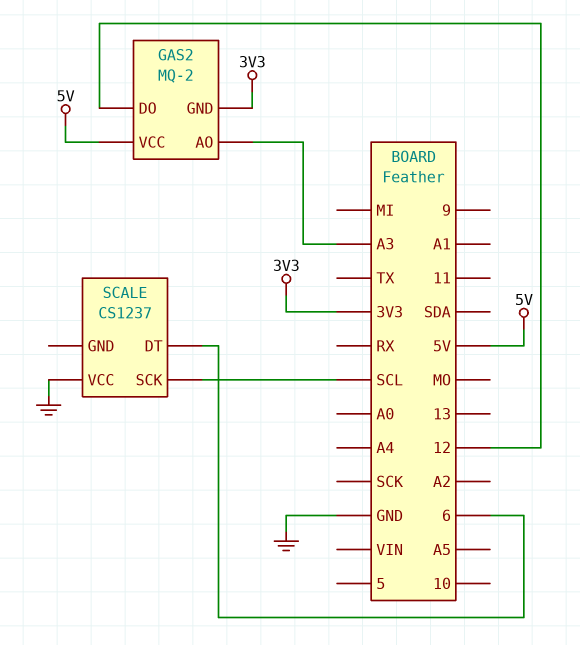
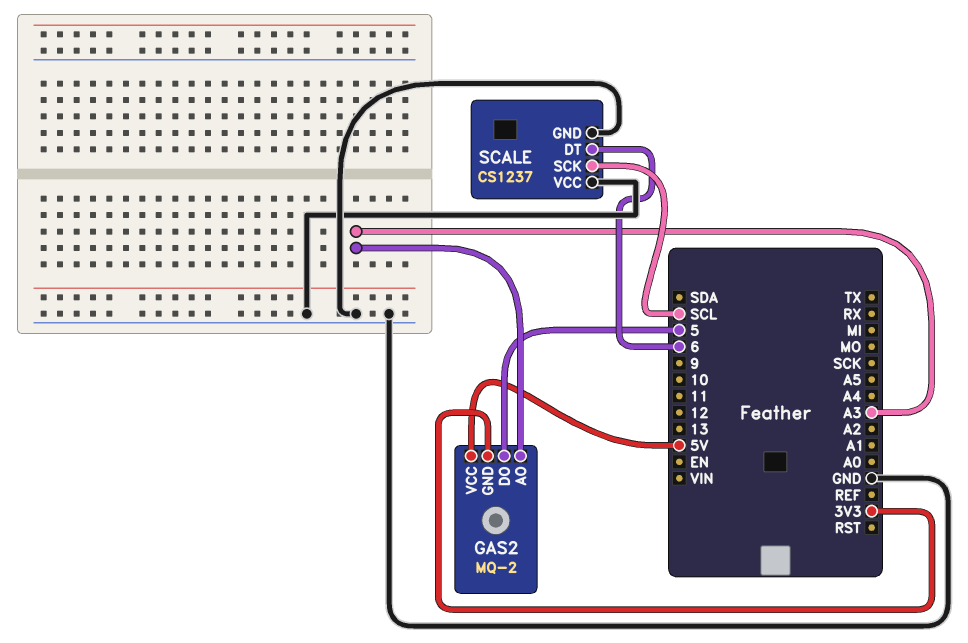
GAS2 pin DO: 12 -> 5
SCALE pin GND: none -> GND

